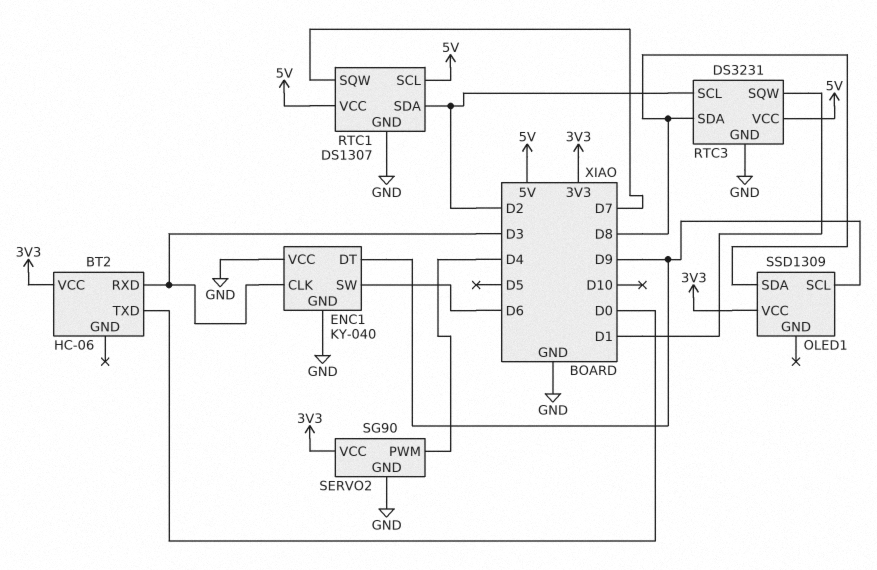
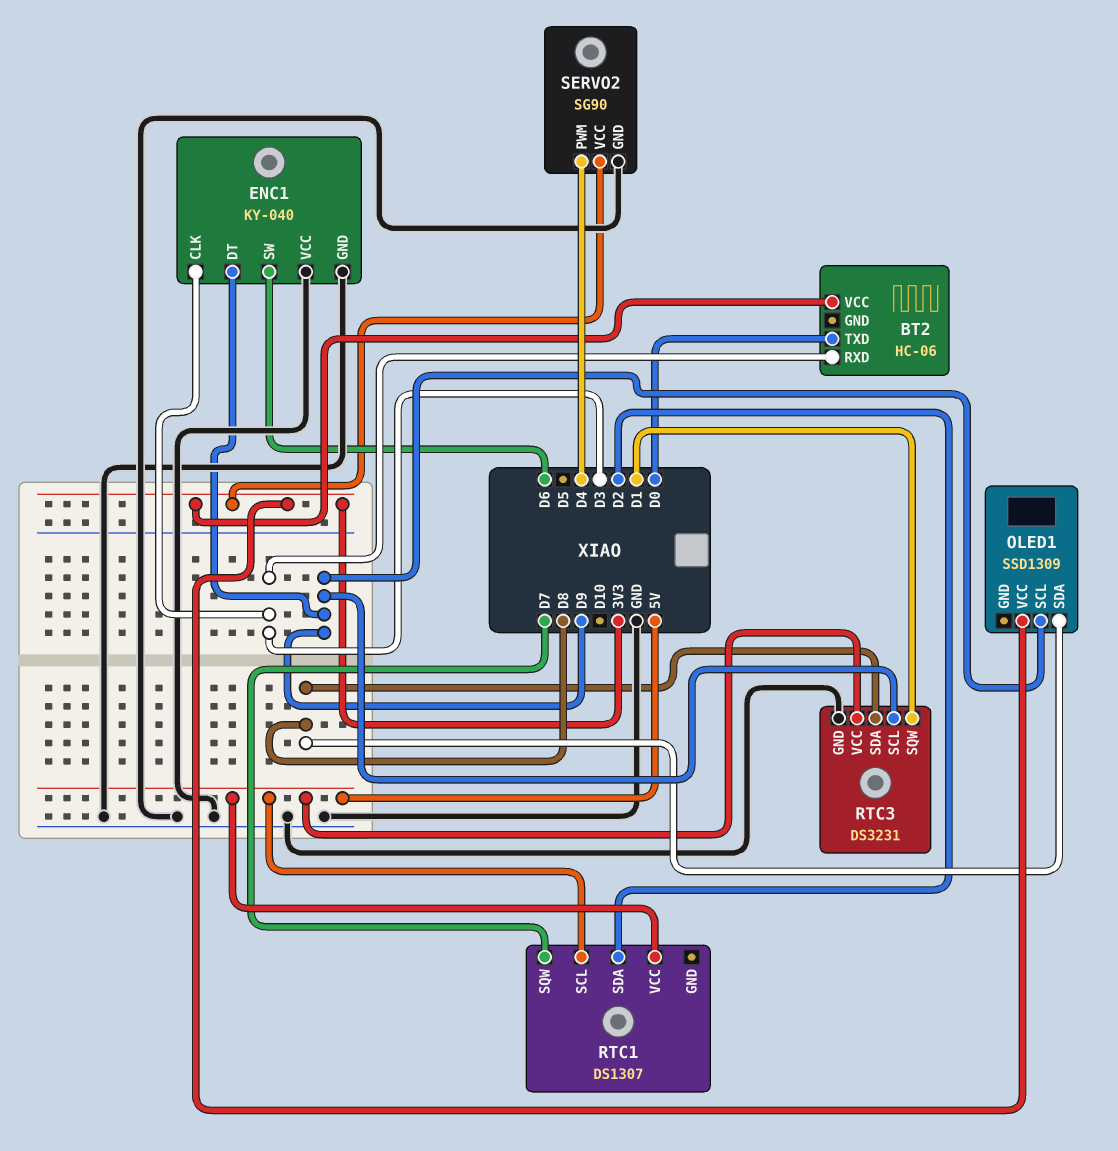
RTC1 pin GND: GND -> none
RTC3 pin SCL: D2 -> D9

